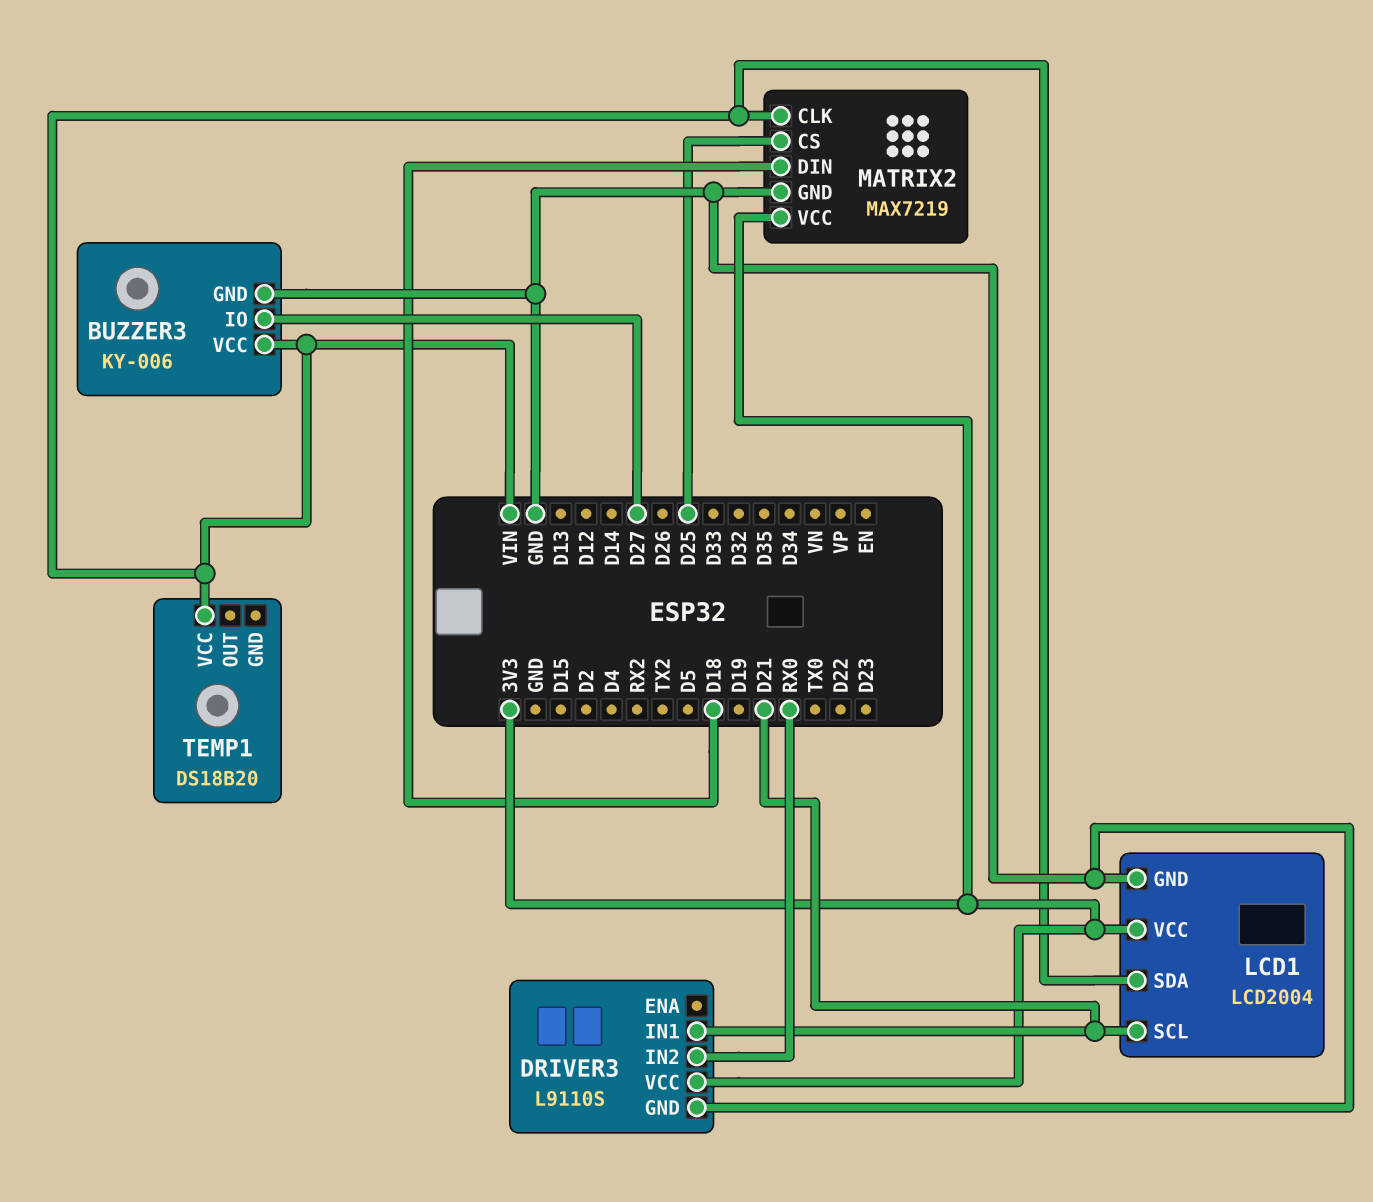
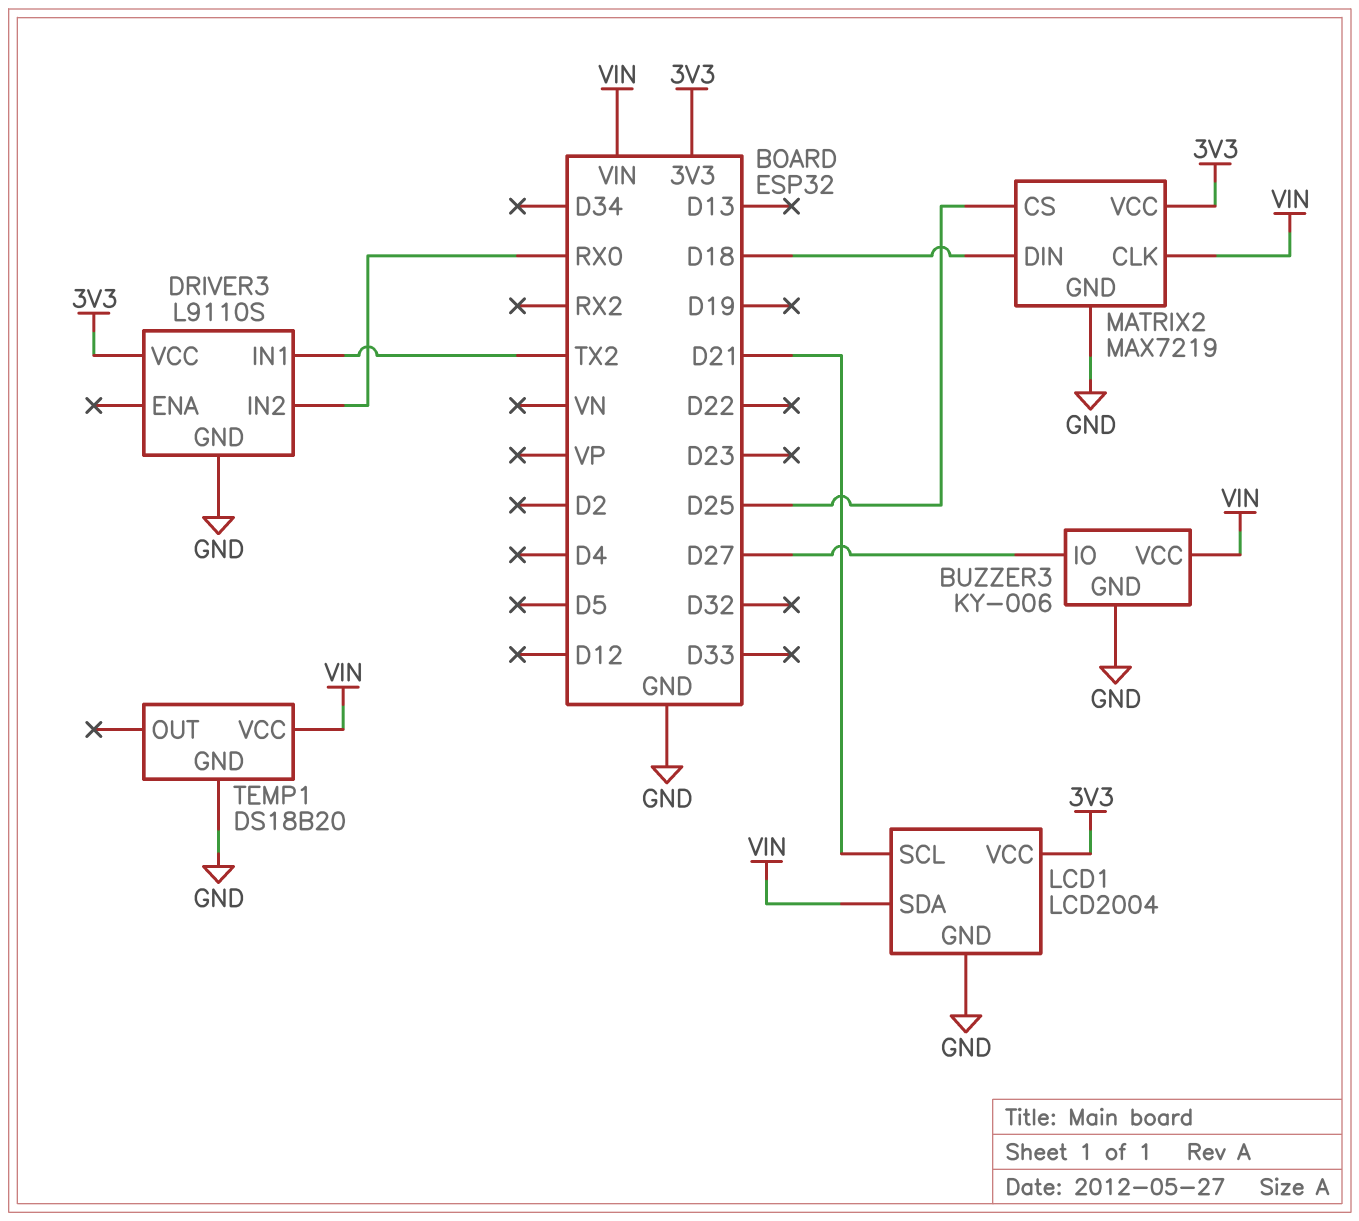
DRIVER3 pin IN1: D21 -> TX2
TEMP1 pin GND: none -> GND

